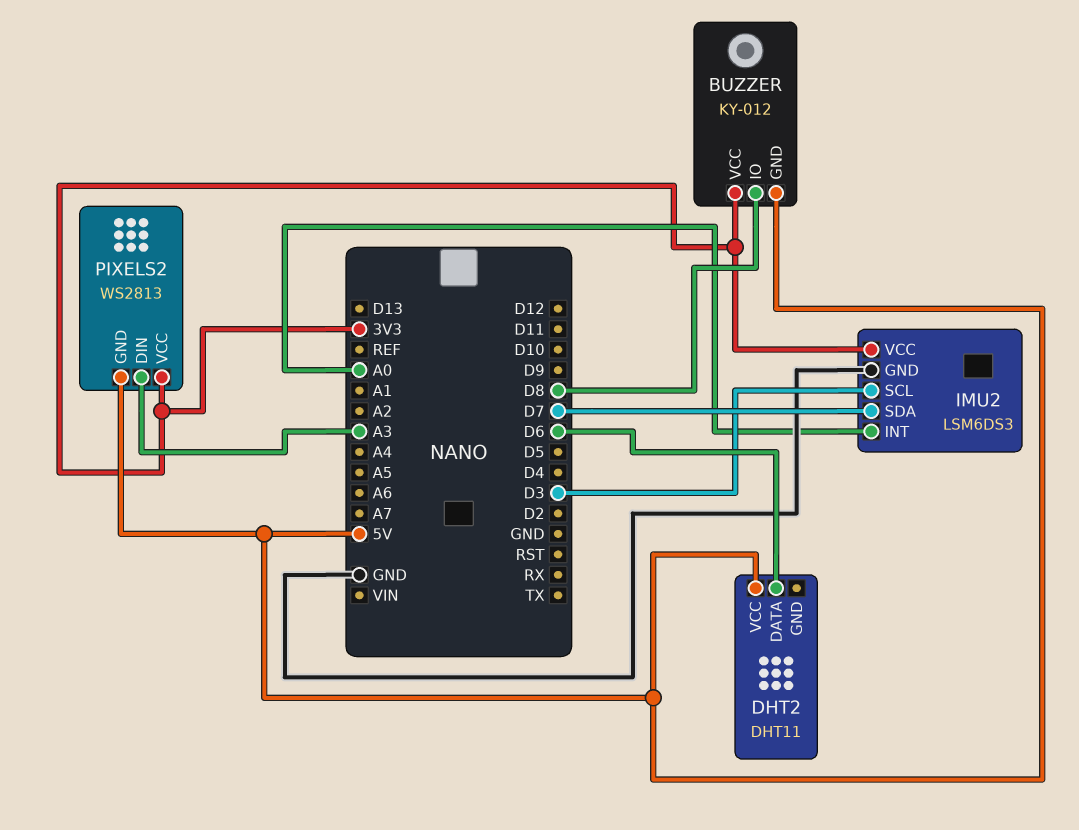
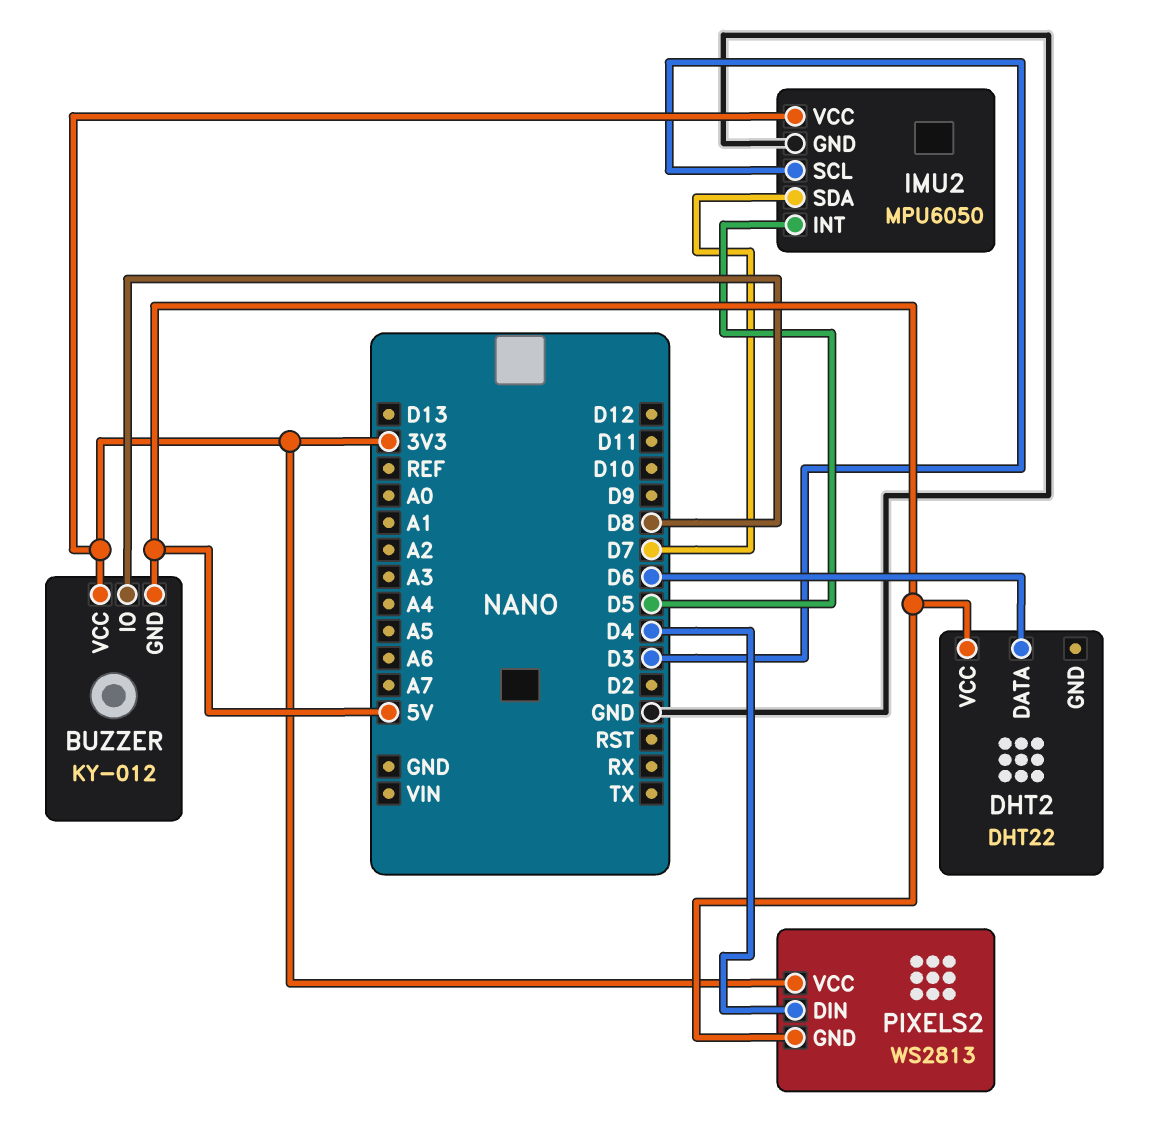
DHT2: DHT11 -> DHT22
IMU2: LSM6DS3 -> MPU6050
IMU2 pin INT: A0 -> D5
PIXELS2 pin DIN: A3 -> D4

